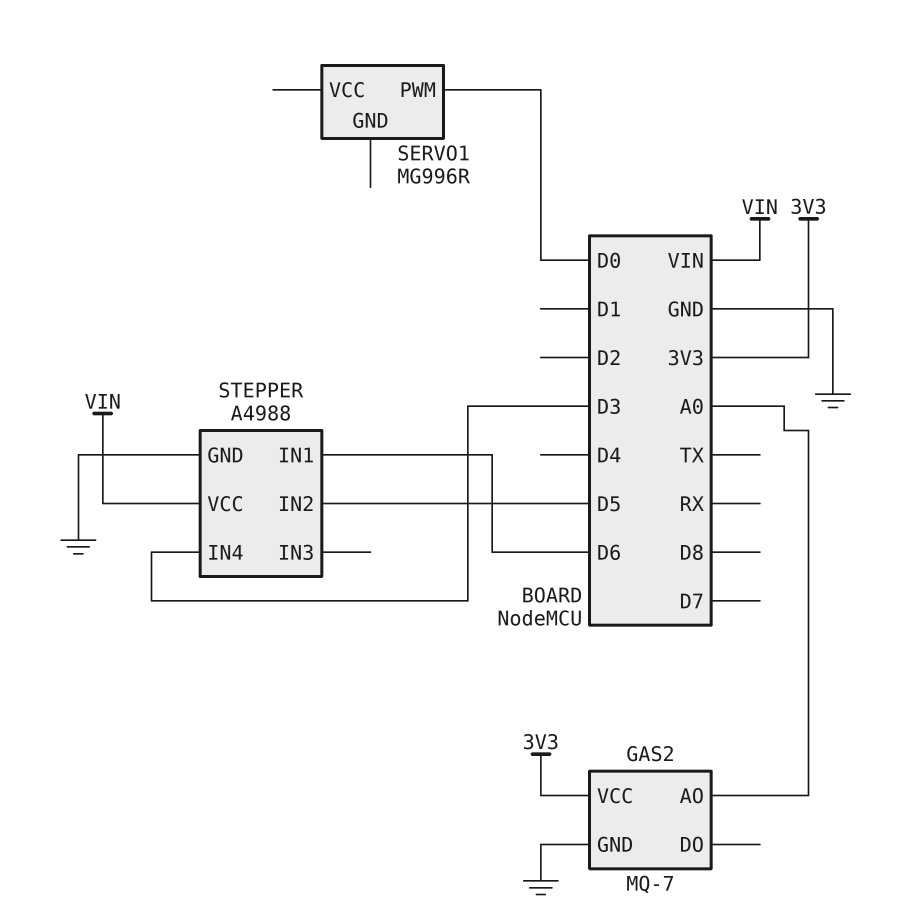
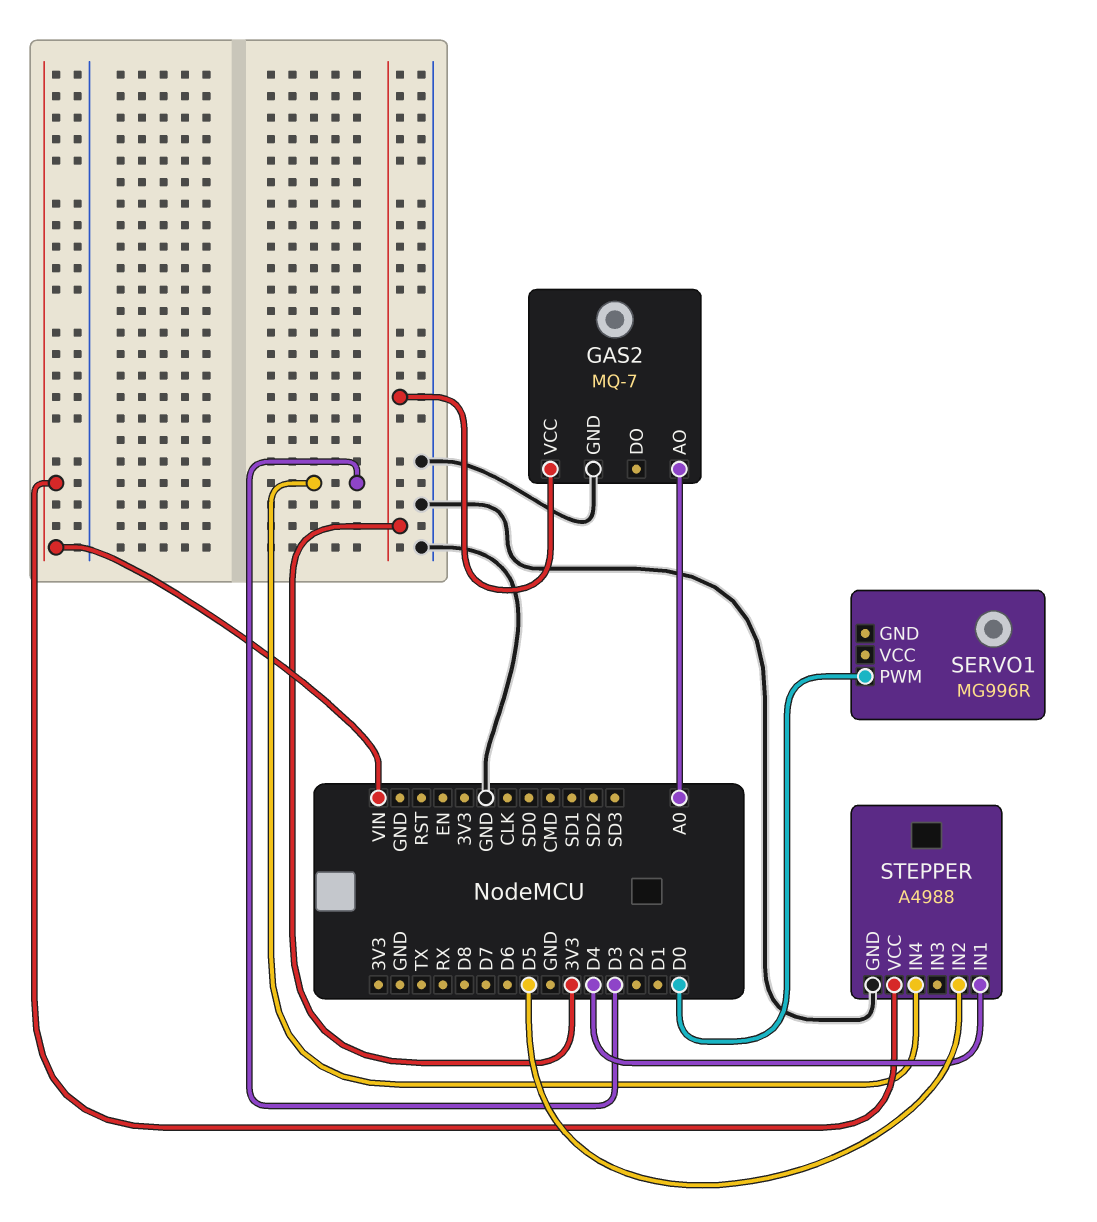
STEPPER pin IN1: D6 -> D4

